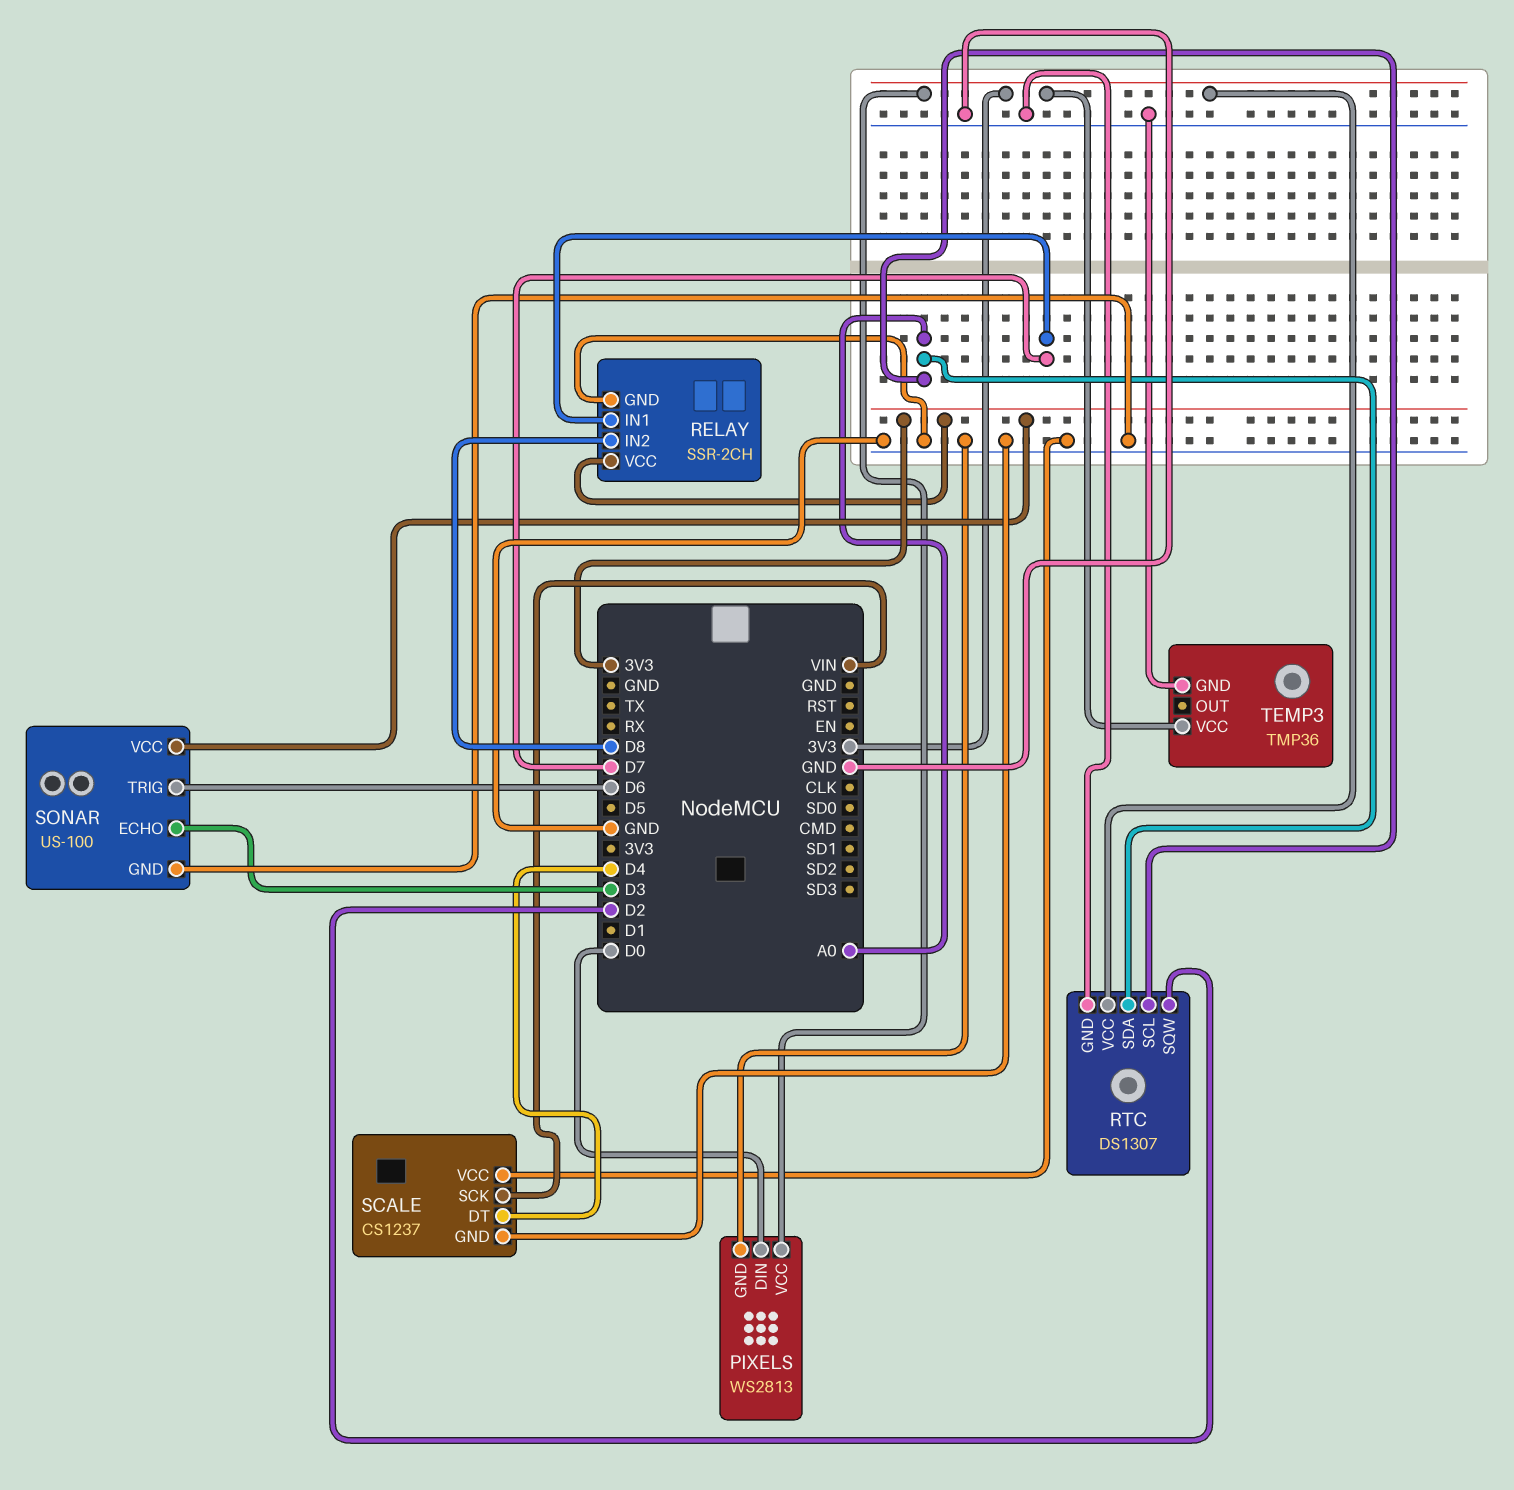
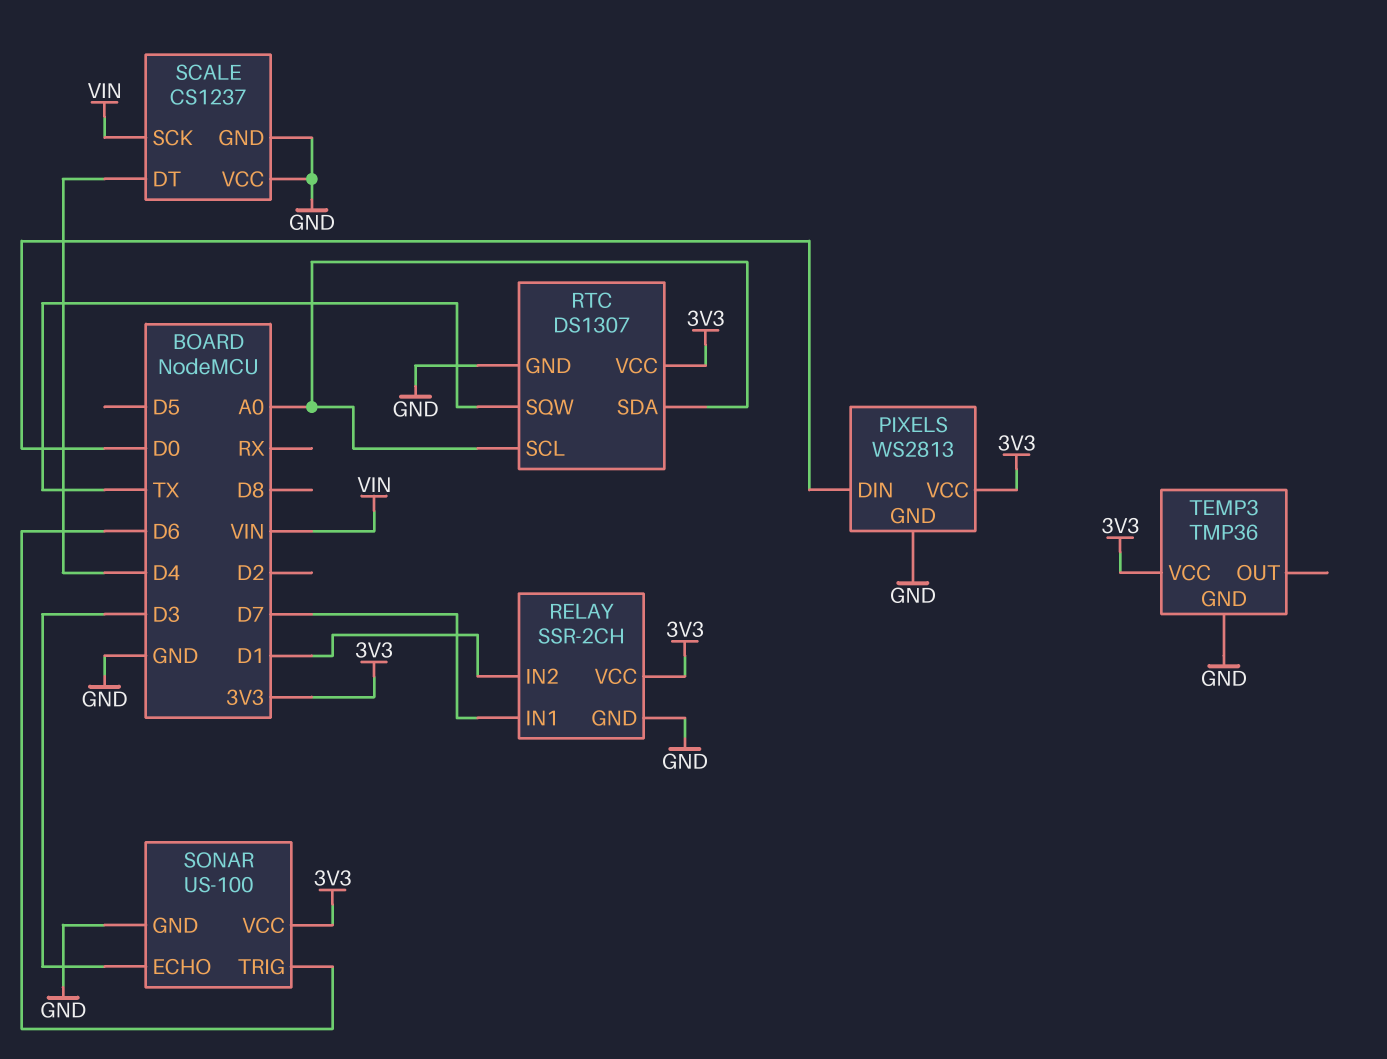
RELAY pin IN2: D8 -> D1
RTC pin SQW: D2 -> TX

